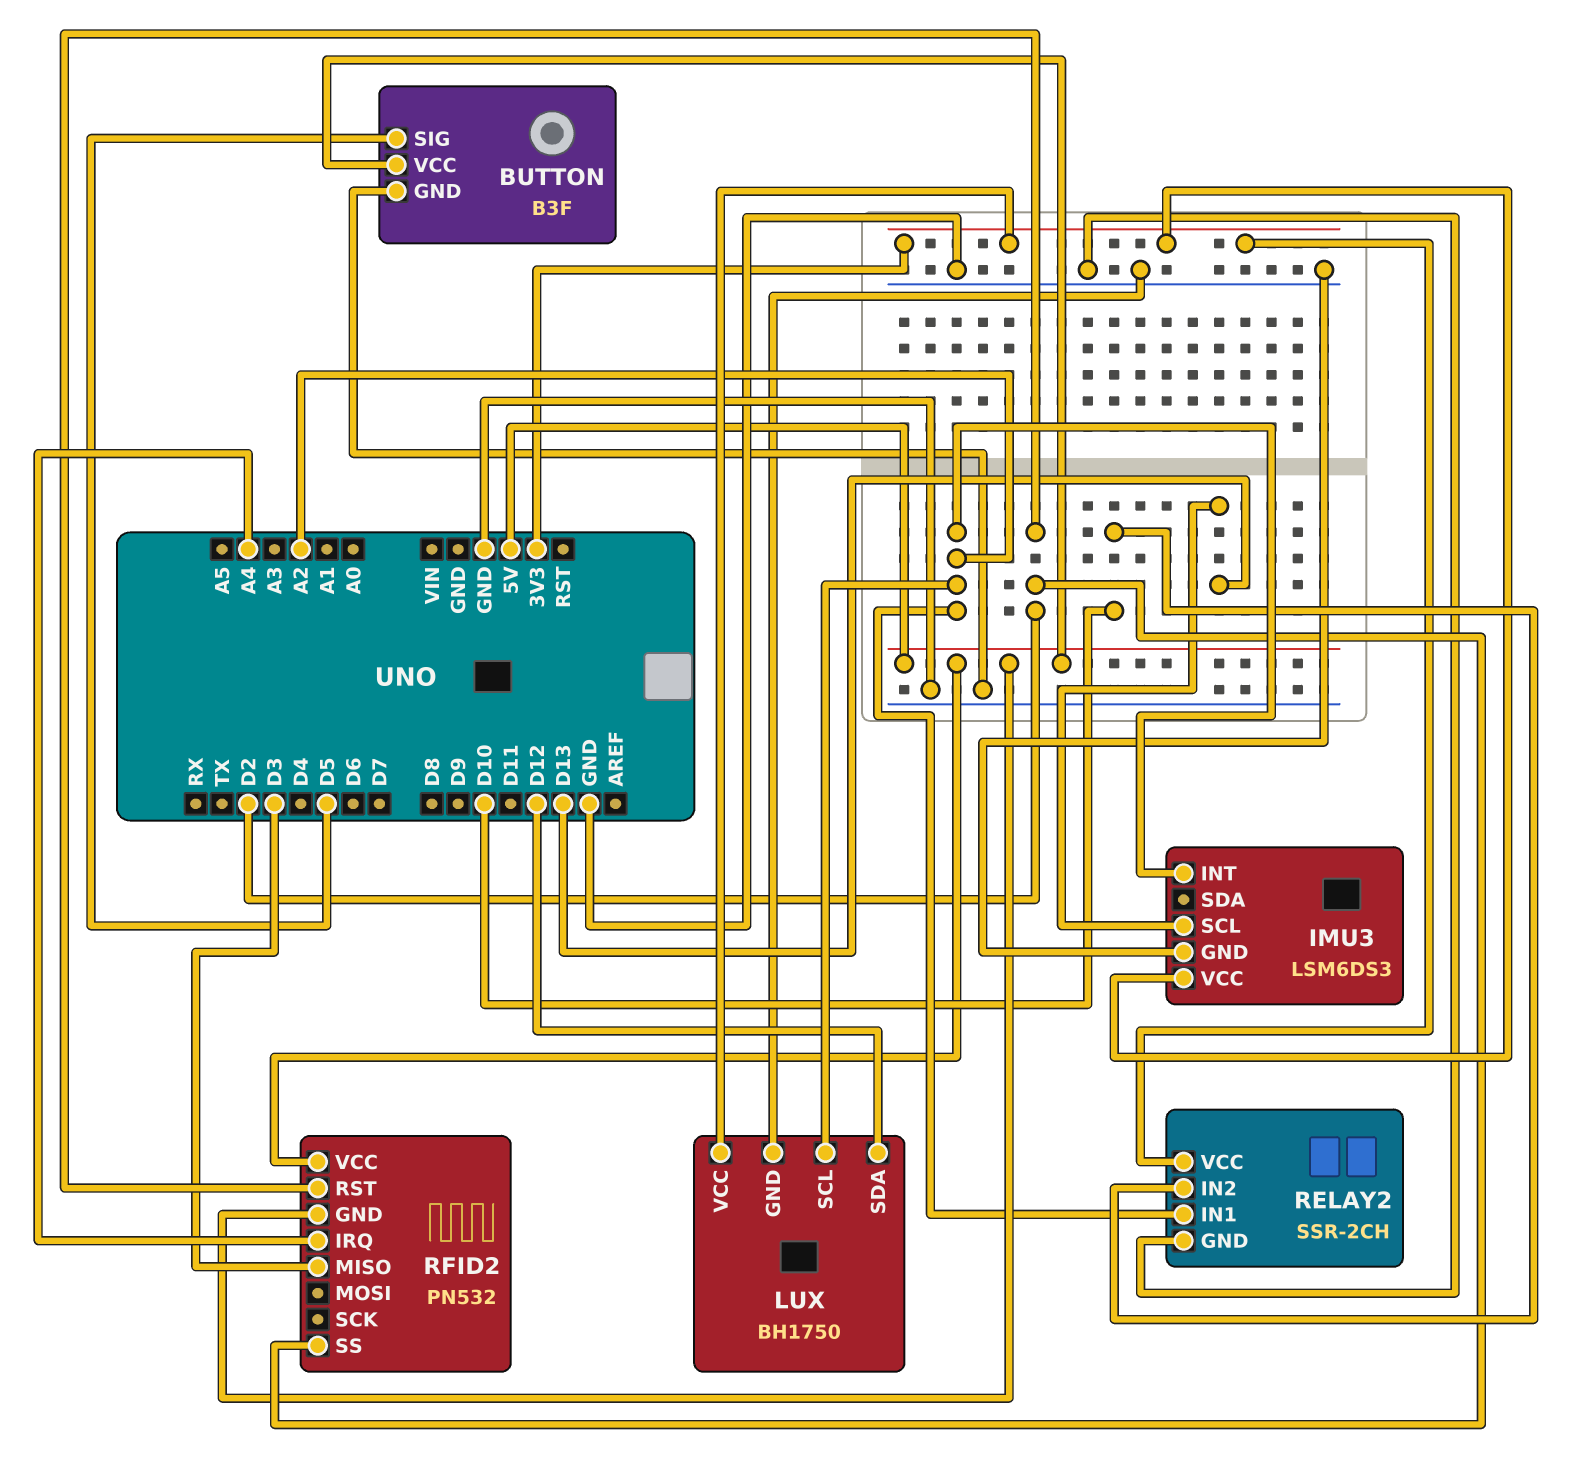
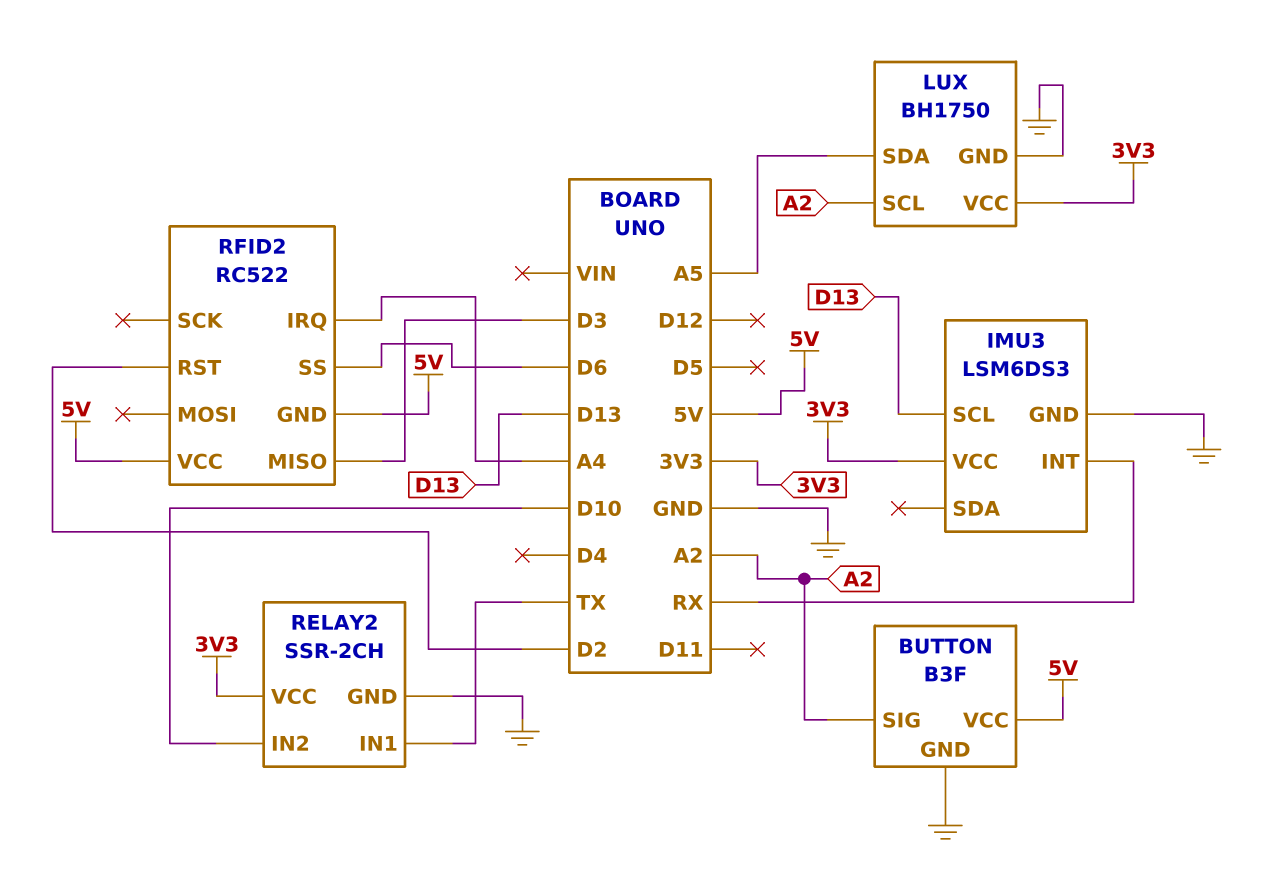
BUTTON pin SIG: D5 -> A2
IMU3 pin INT: A2 -> RX
LUX pin SDA: D12 -> A5
RELAY2 pin IN1: A2 -> TX
RFID2: PN532 -> RC522
RFID2 pin SS: D2 -> D6

